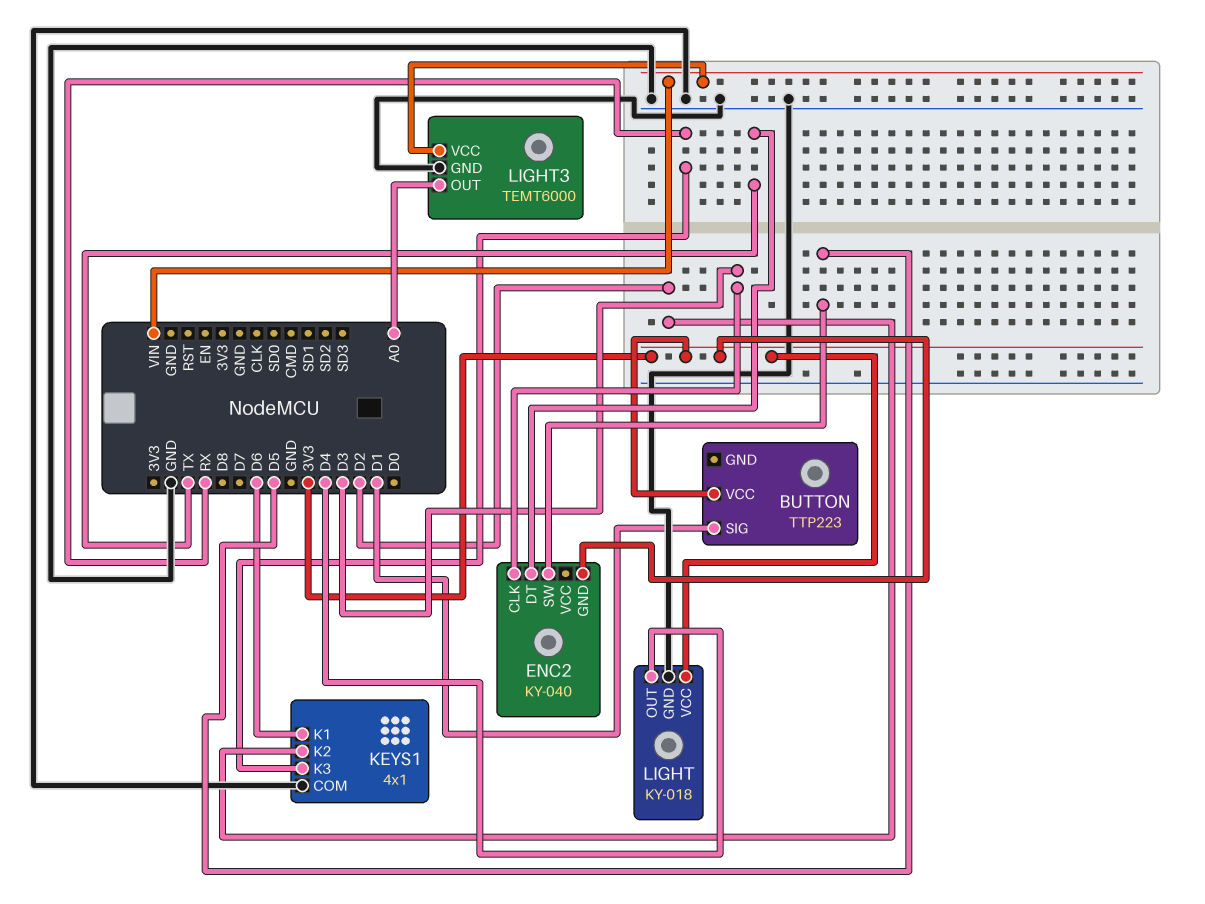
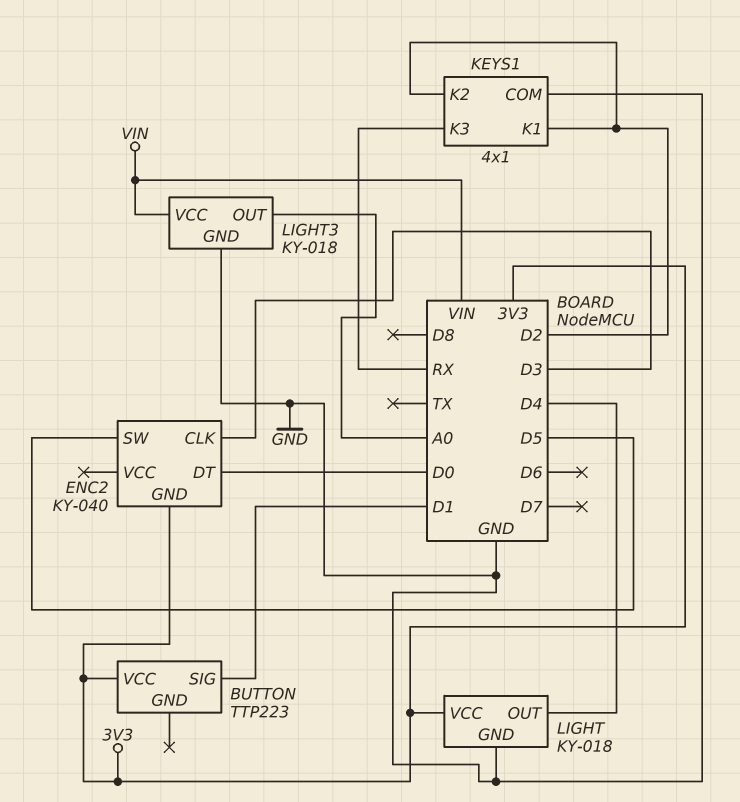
ENC2 pin DT: TX -> D0
KEYS1 pin K1: D6 -> D2
LIGHT3: TEMT6000 -> KY-018

